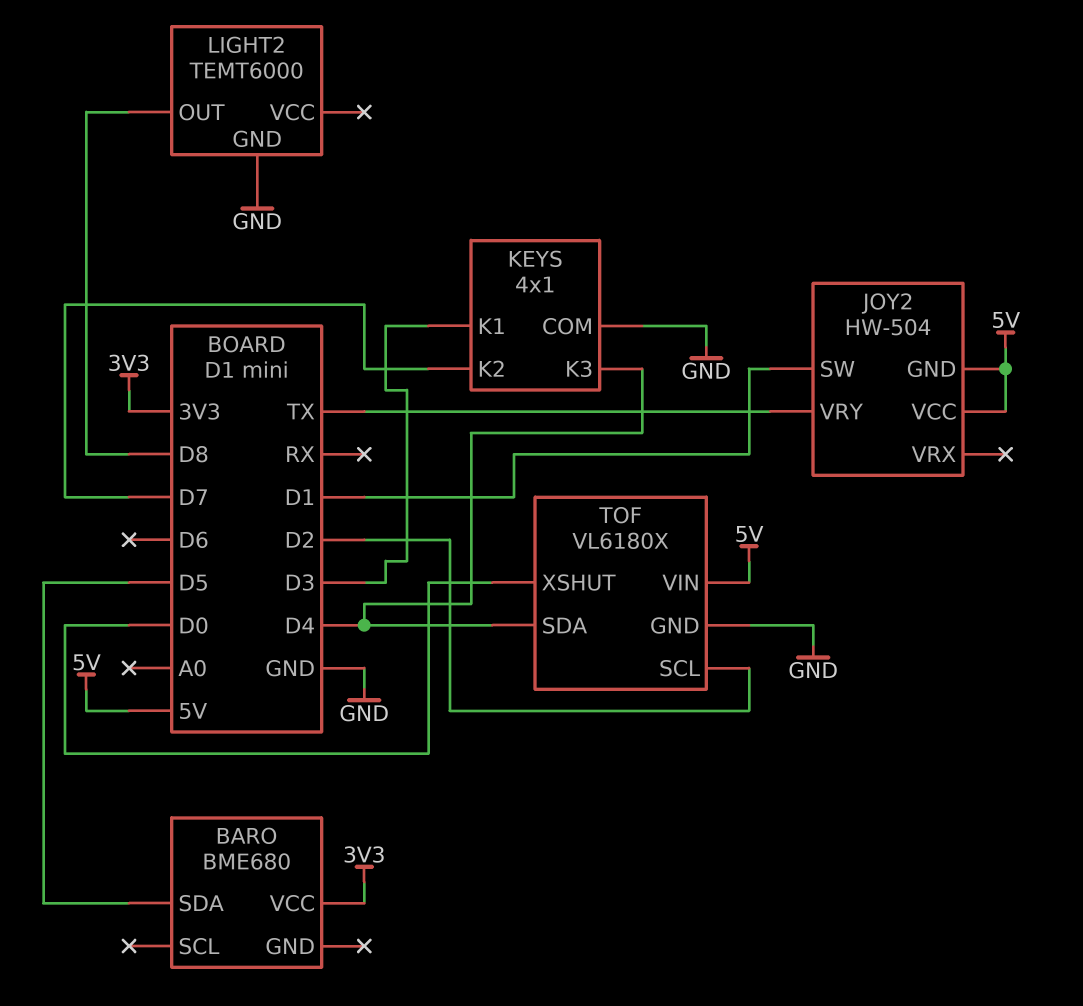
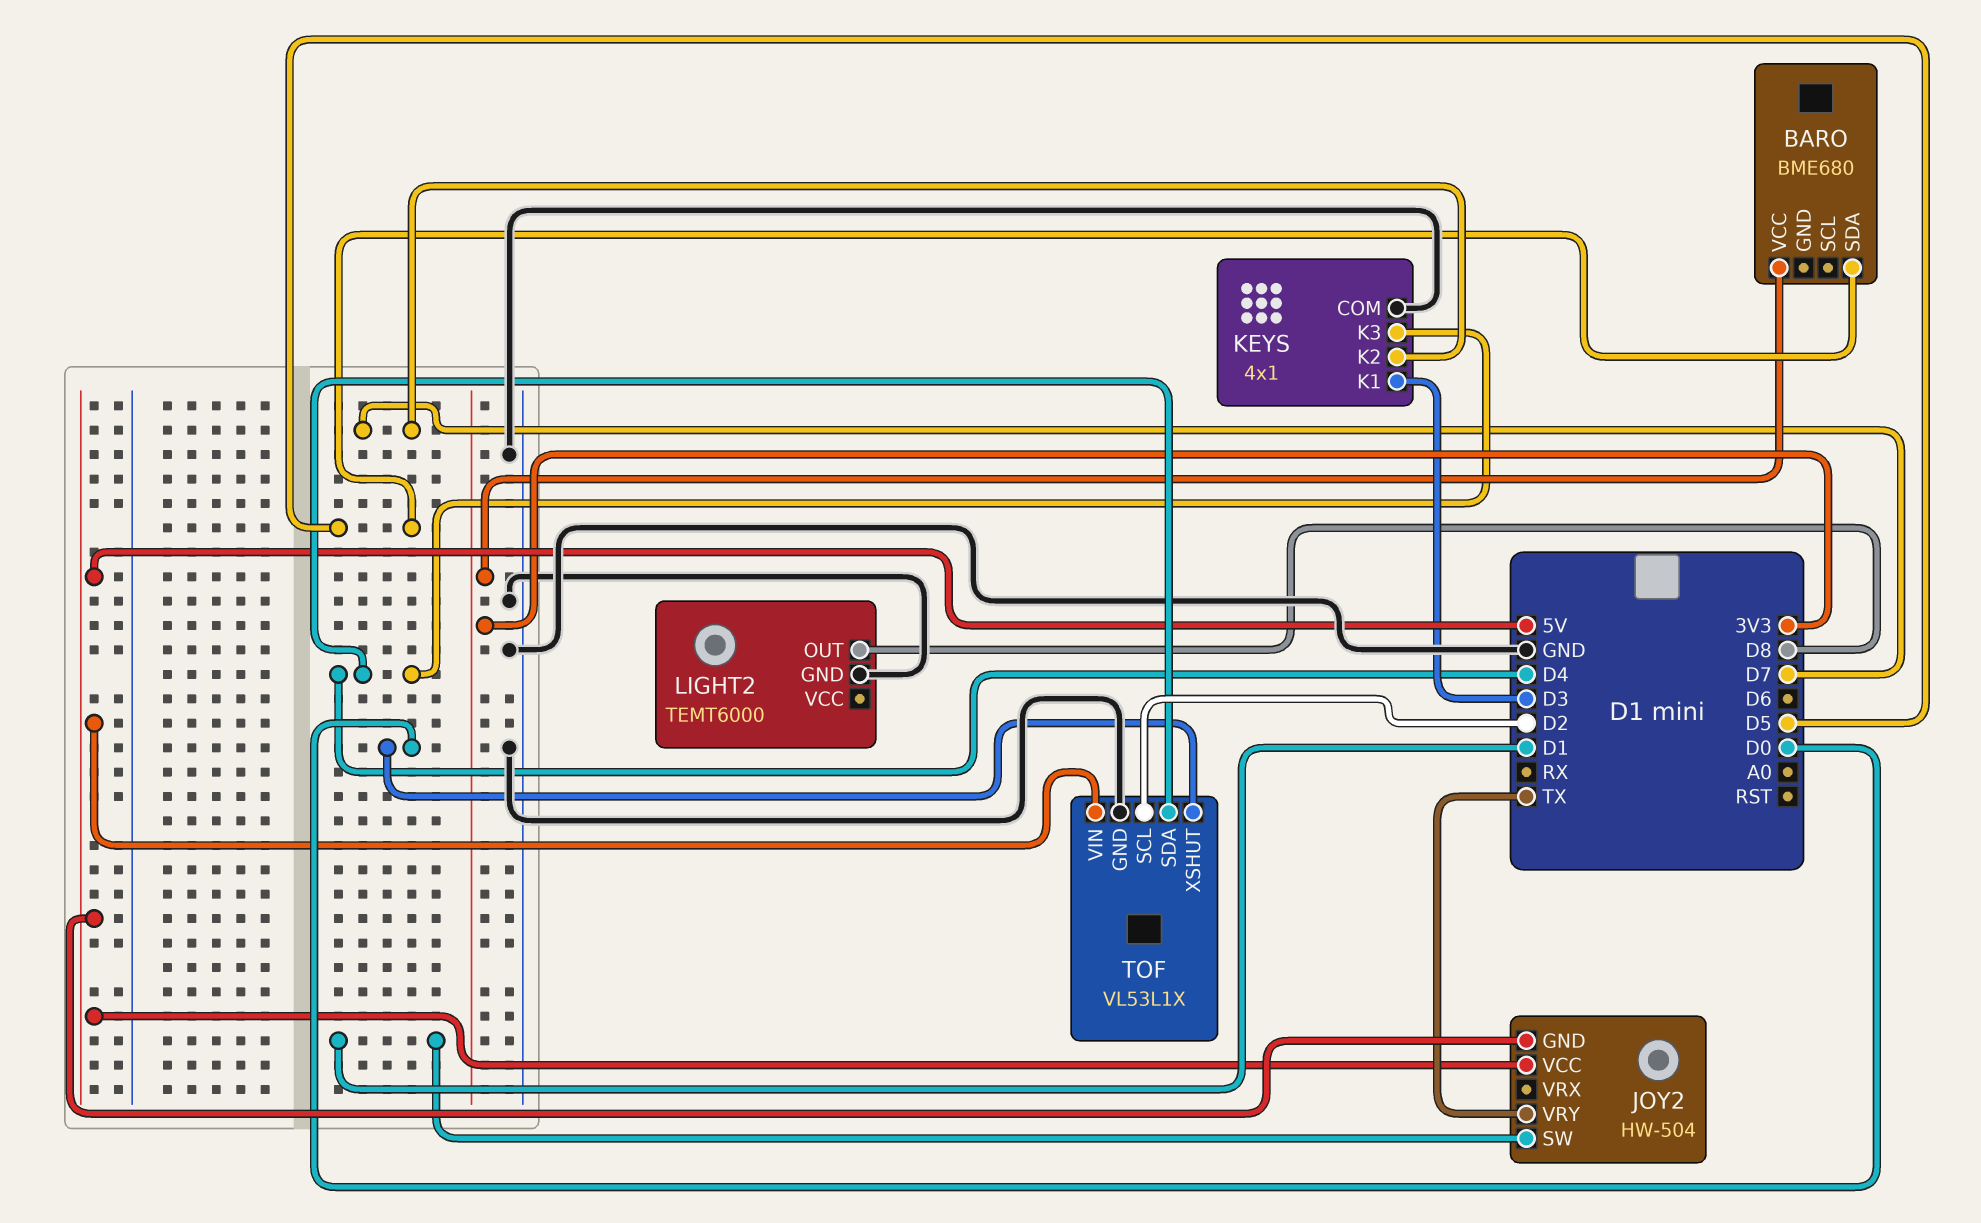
TOF: VL6180X -> VL53L1X

